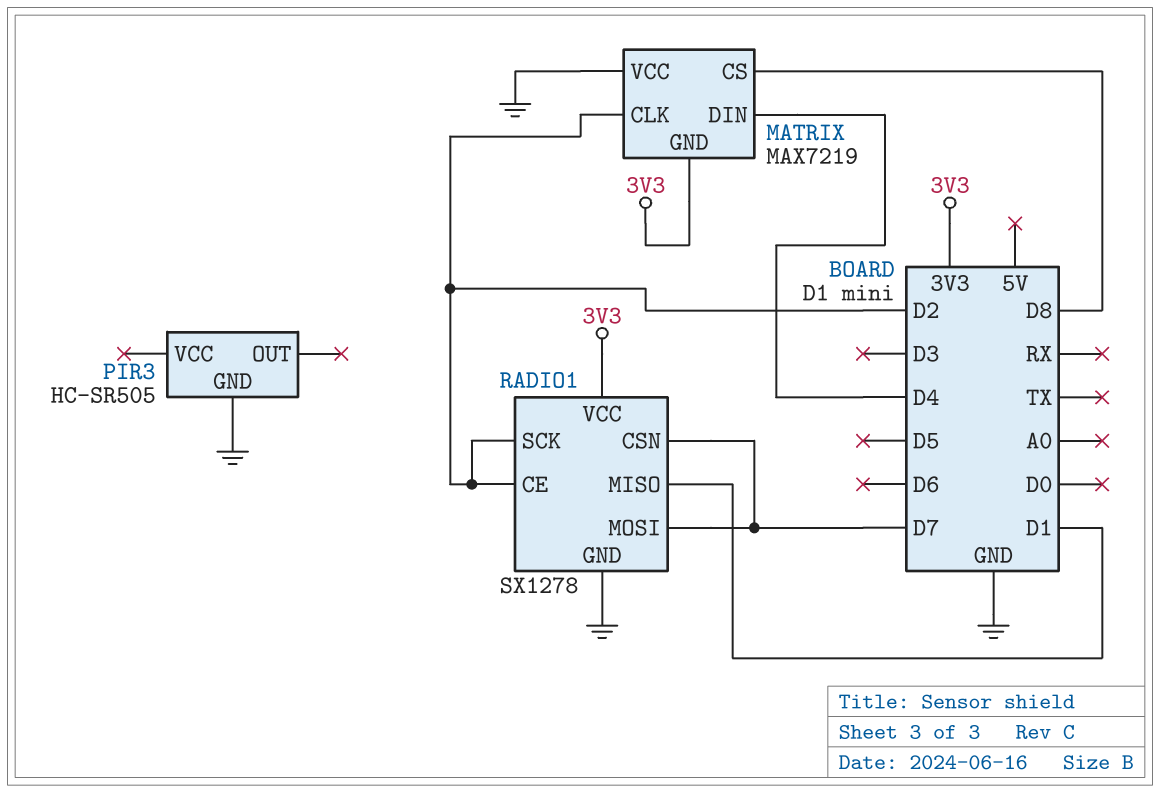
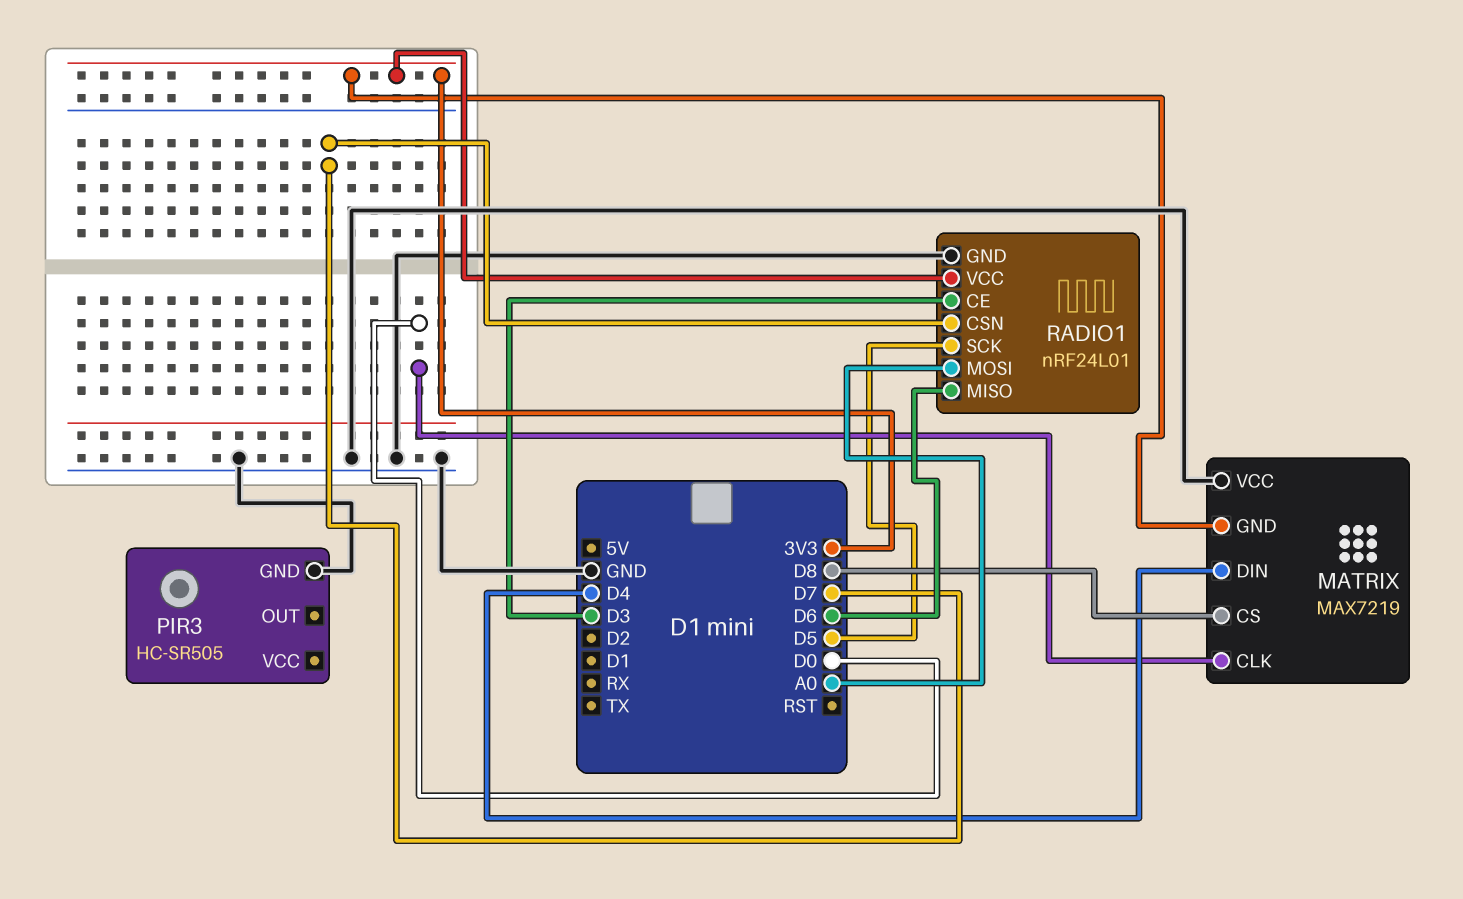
MATRIX pin CLK: D2 -> D0
RADIO1: SX1278 -> nRF24L01
RADIO1 pin CE: D2 -> D3
RADIO1 pin MISO: D1 -> D6
RADIO1 pin MOSI: D7 -> A0
RADIO1 pin SCK: D2 -> D5

